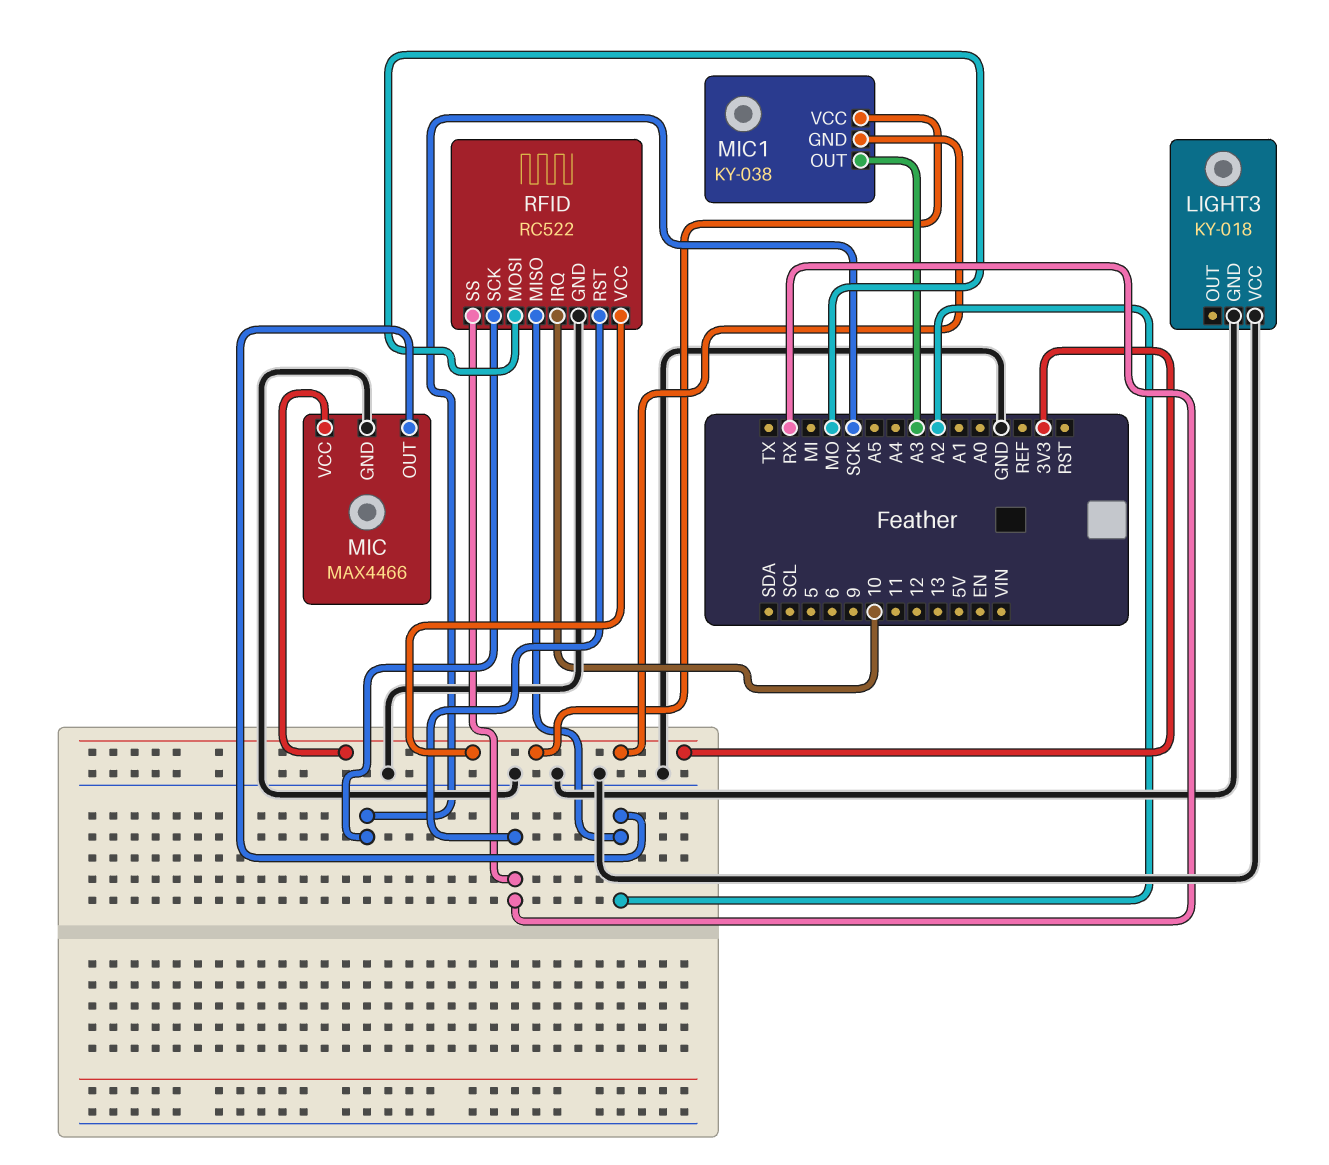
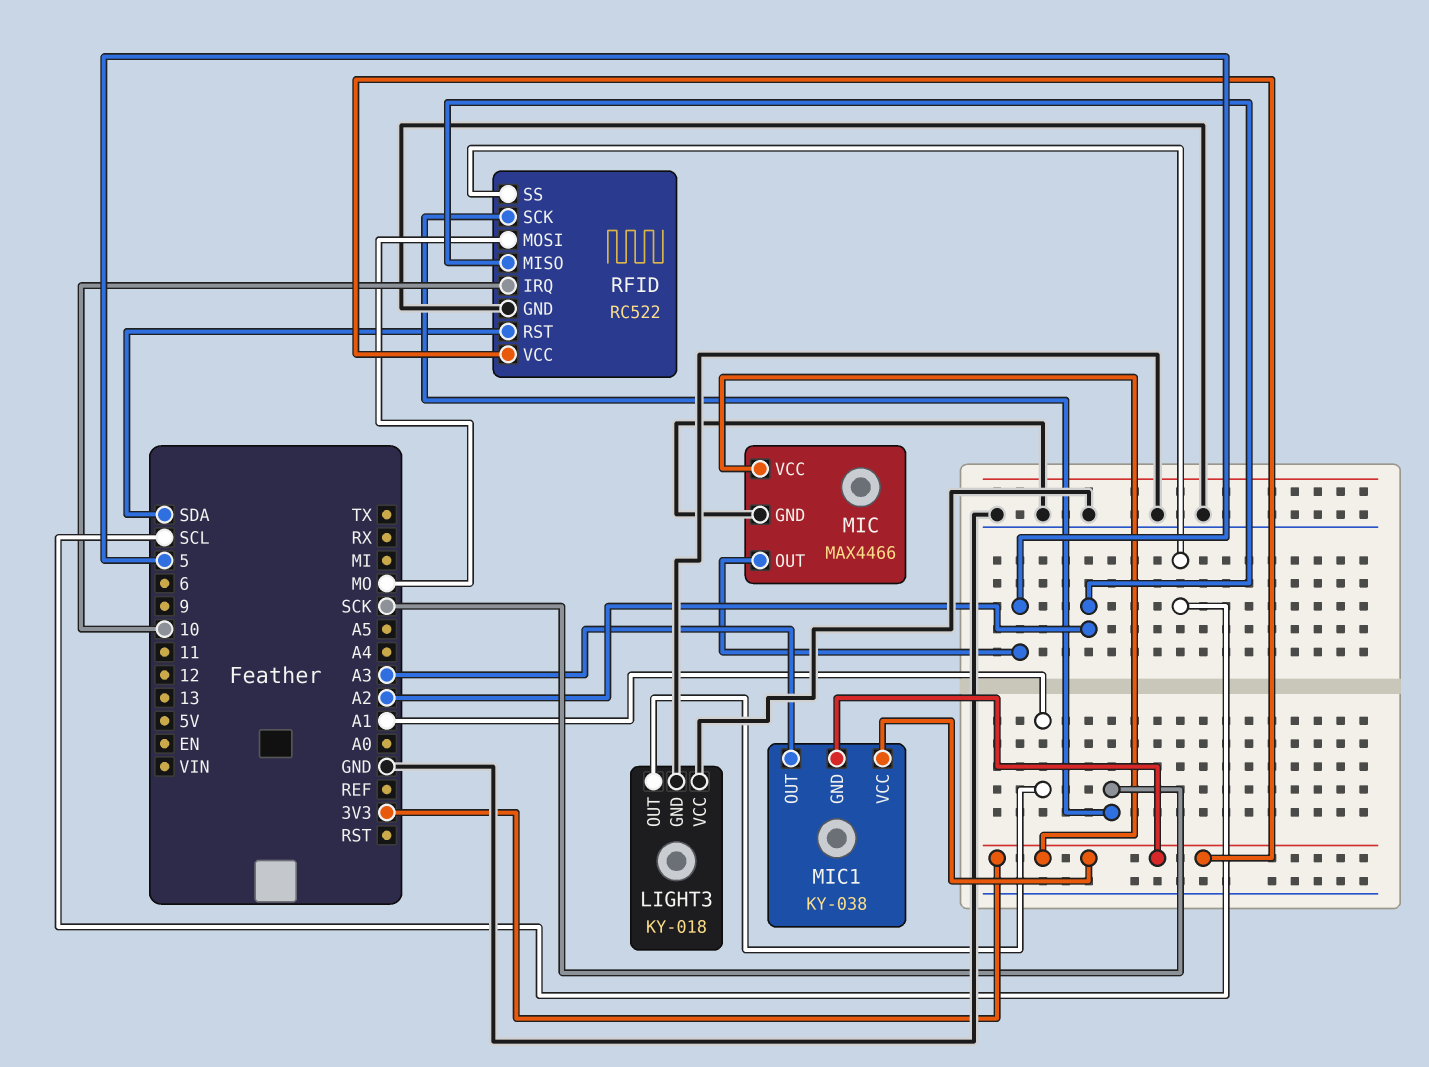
LIGHT3 pin OUT: none -> A1
MIC pin OUT: A2 -> 5
RFID pin RST: RX -> SDA
RFID pin SS: RX -> SCL

